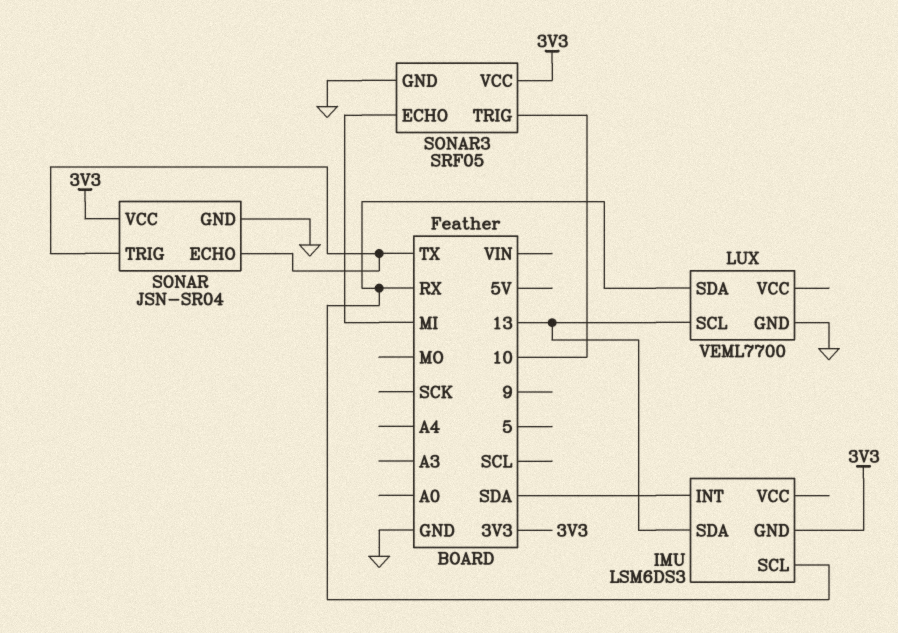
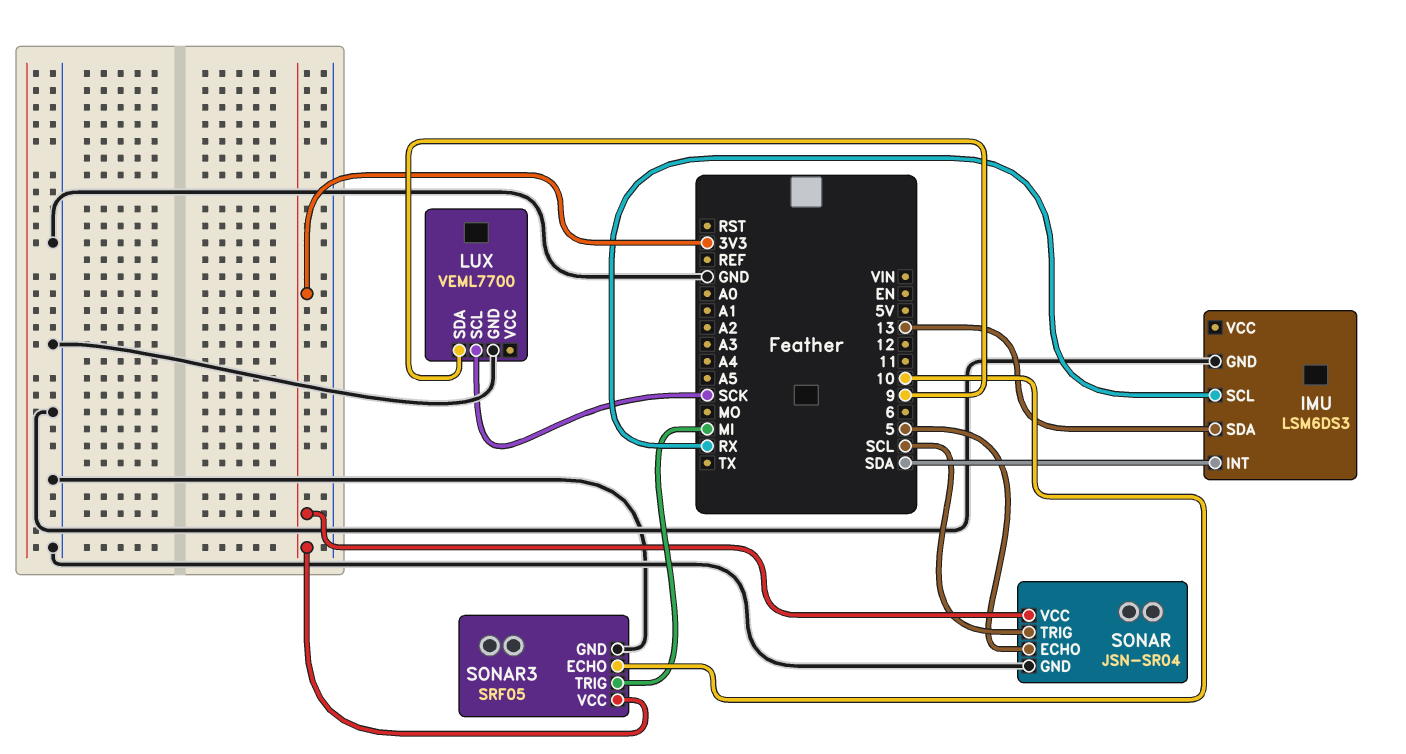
IMU pin GND: 3V3 -> GND
LUX pin SCL: 13 -> SCK
LUX pin SDA: RX -> 9
SONAR pin ECHO: TX -> 5
SONAR pin TRIG: TX -> SCL
SONAR3 pin ECHO: MI -> 10
SONAR3 pin TRIG: 10 -> MI

